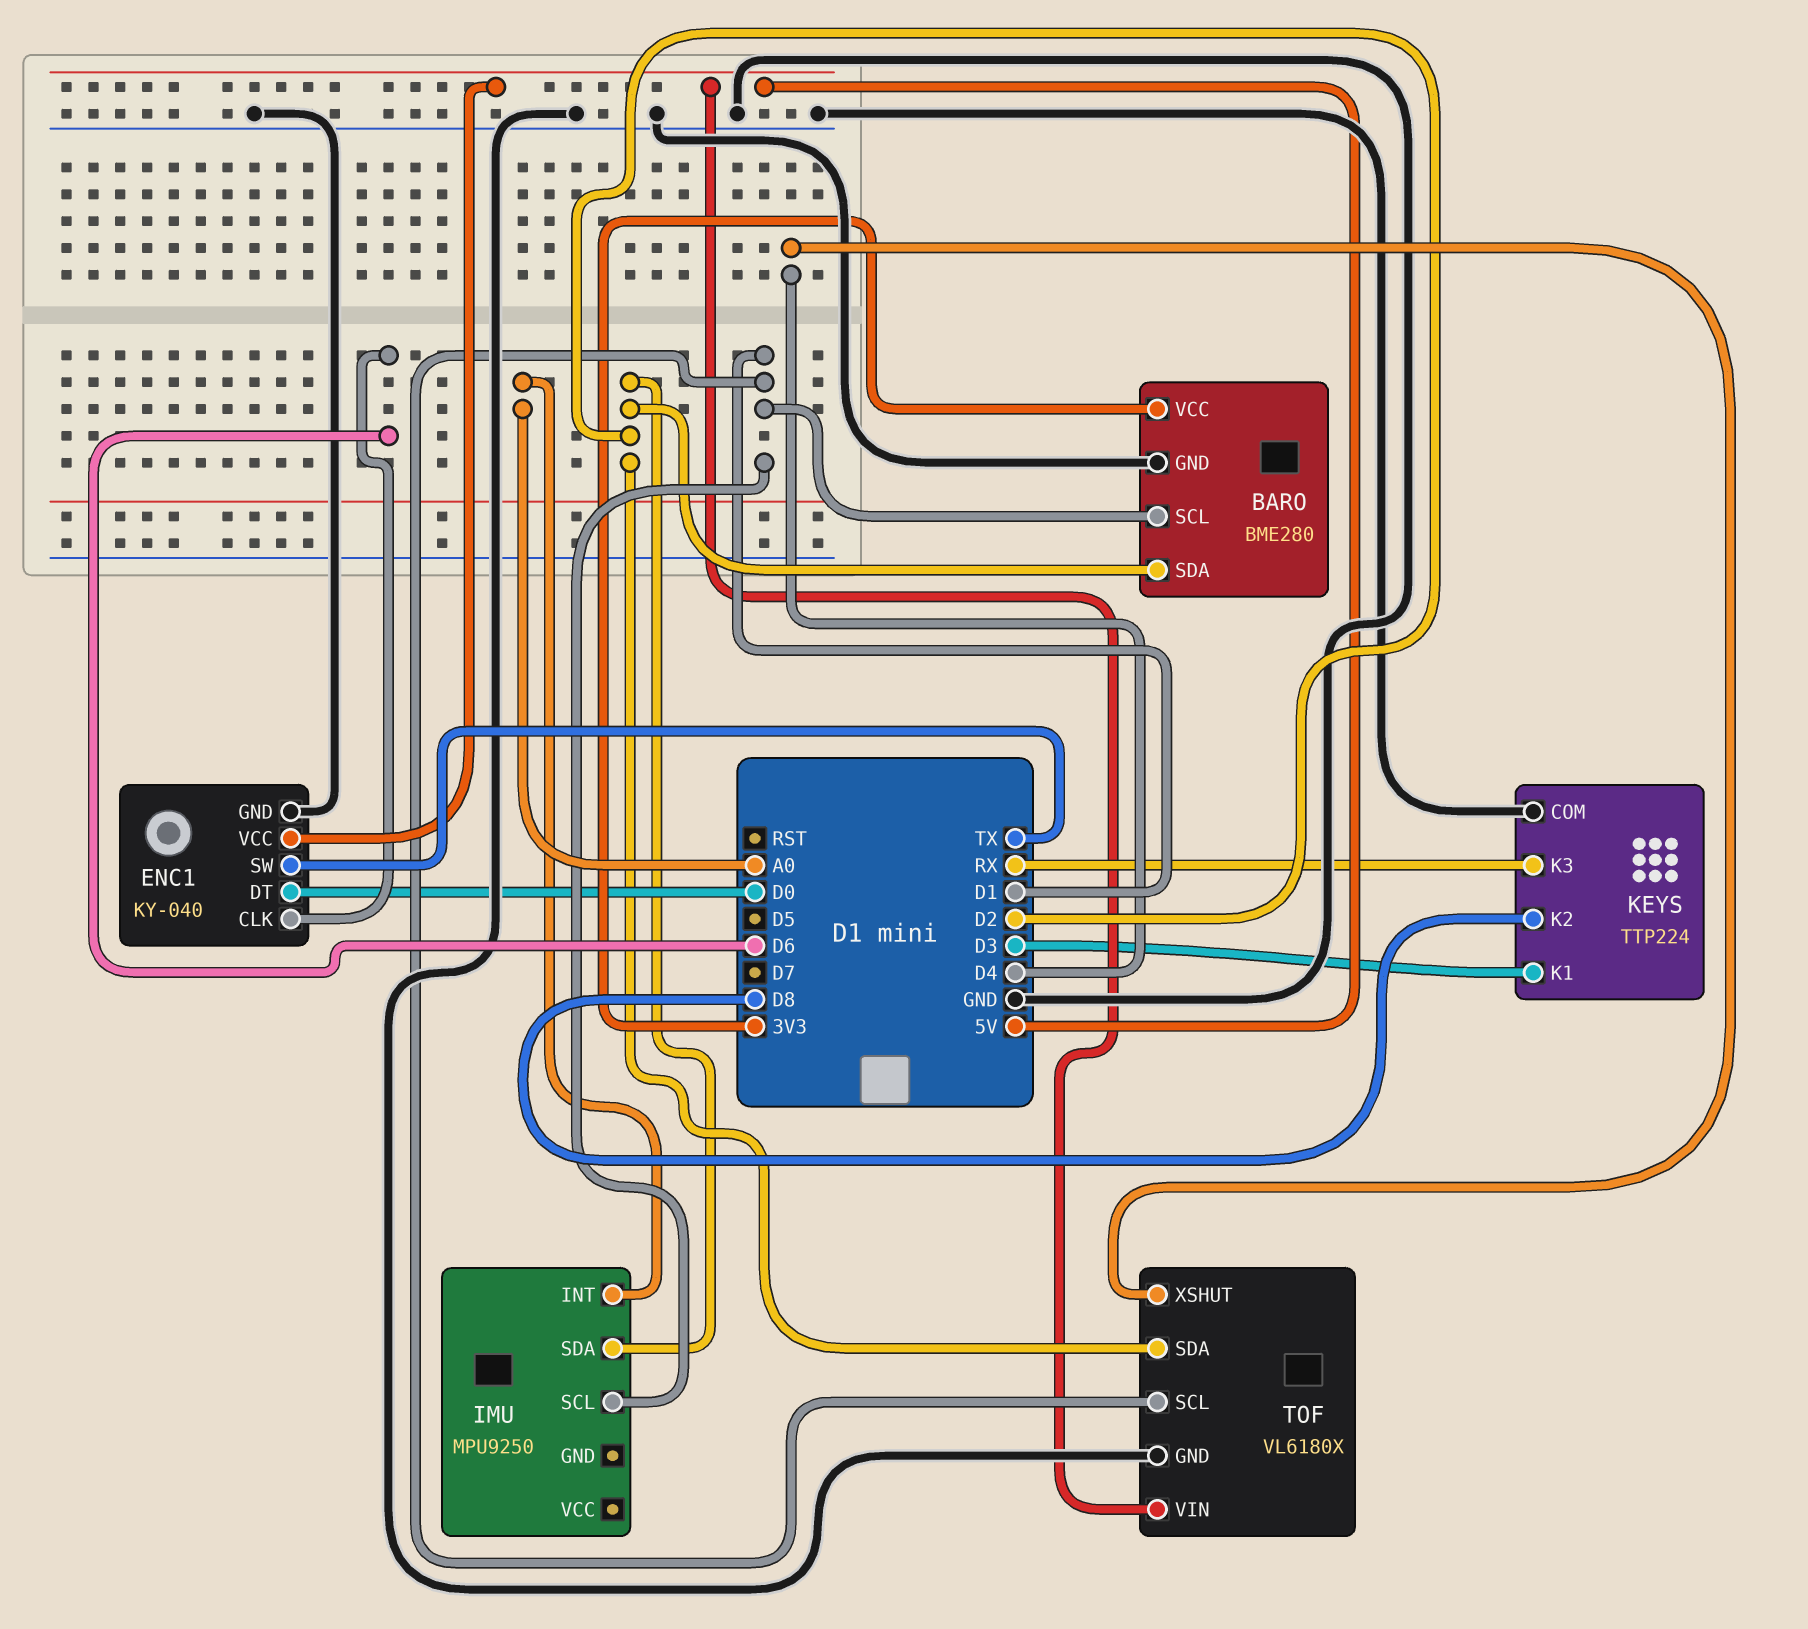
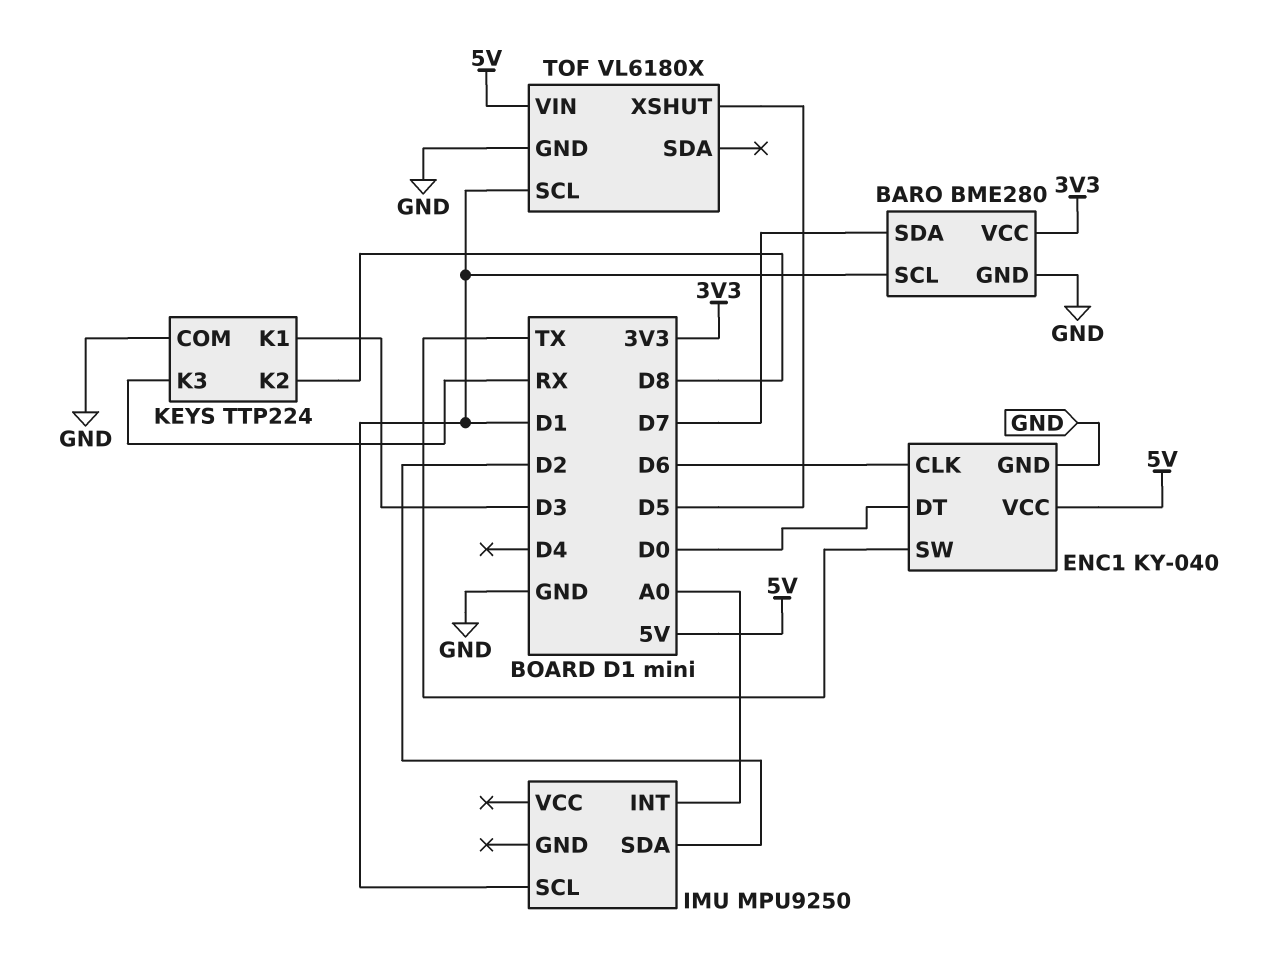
BARO pin SDA: D2 -> D7
TOF pin SDA: D2 -> none
TOF pin XSHUT: D4 -> D5

